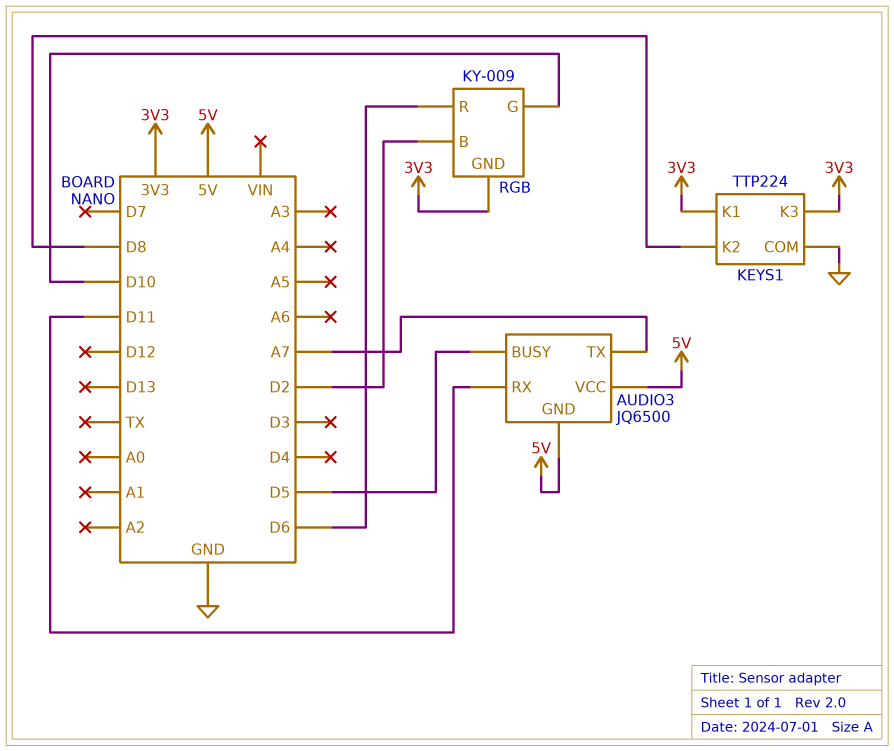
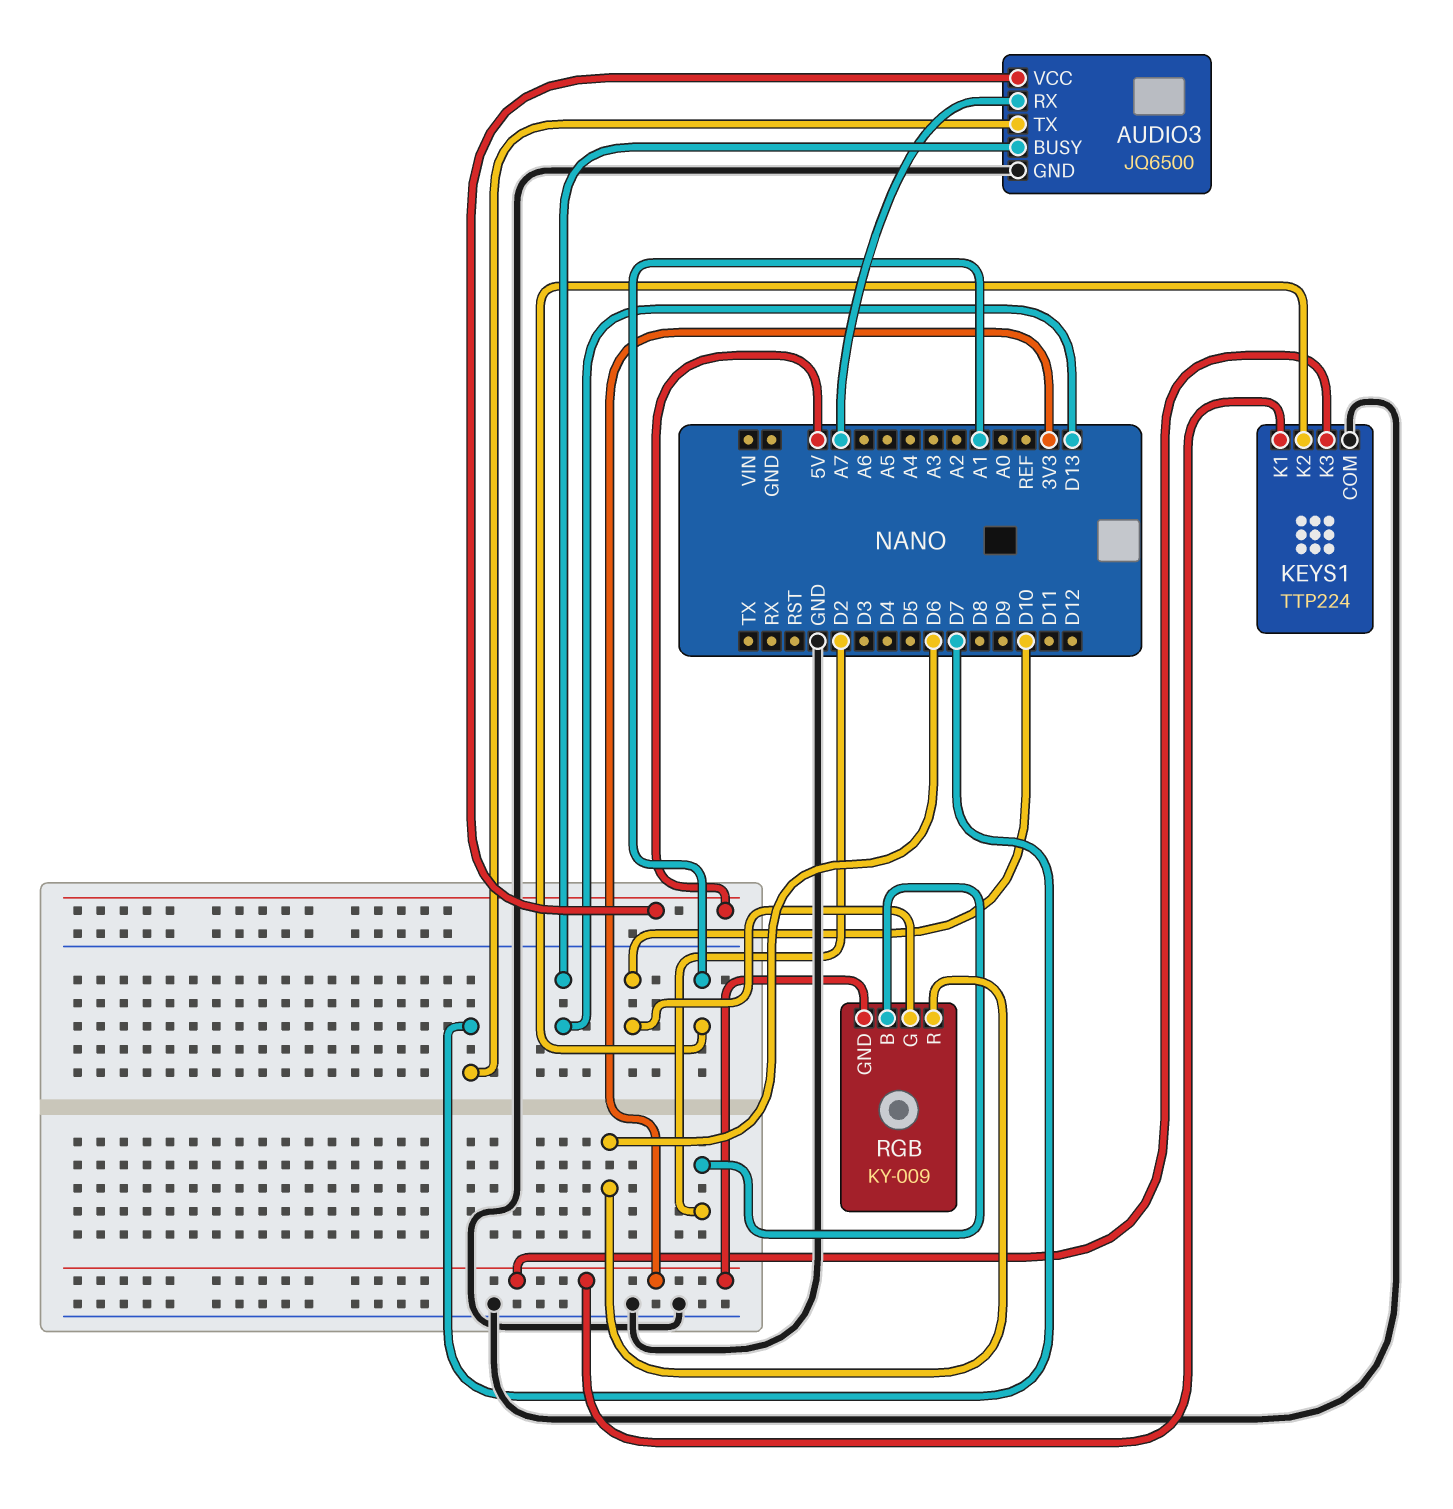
AUDIO3 pin BUSY: D5 -> D13
AUDIO3 pin GND: 5V -> GND
AUDIO3 pin RX: D11 -> A7
AUDIO3 pin TX: A7 -> D7
KEYS1 pin K2: D8 -> A1

